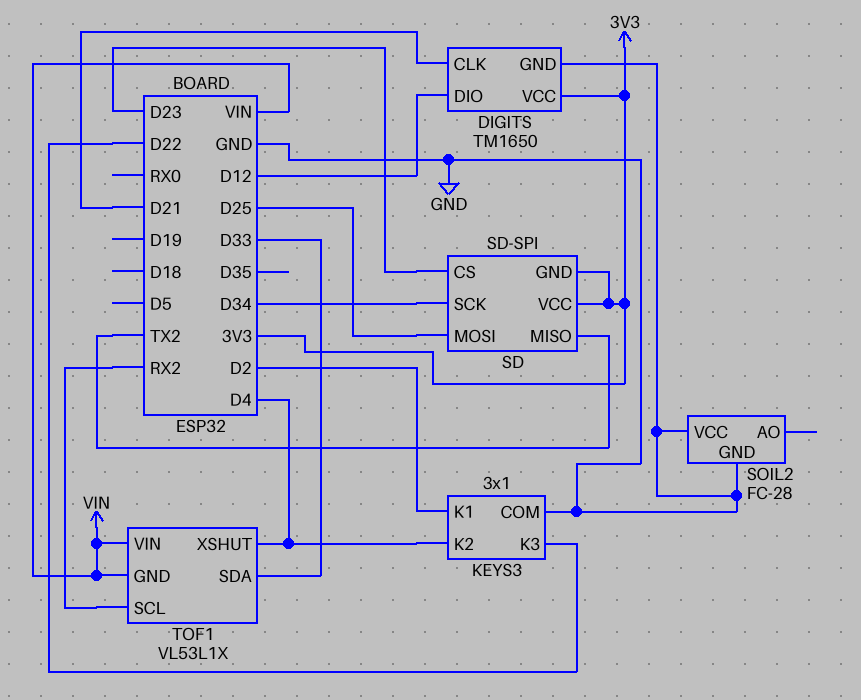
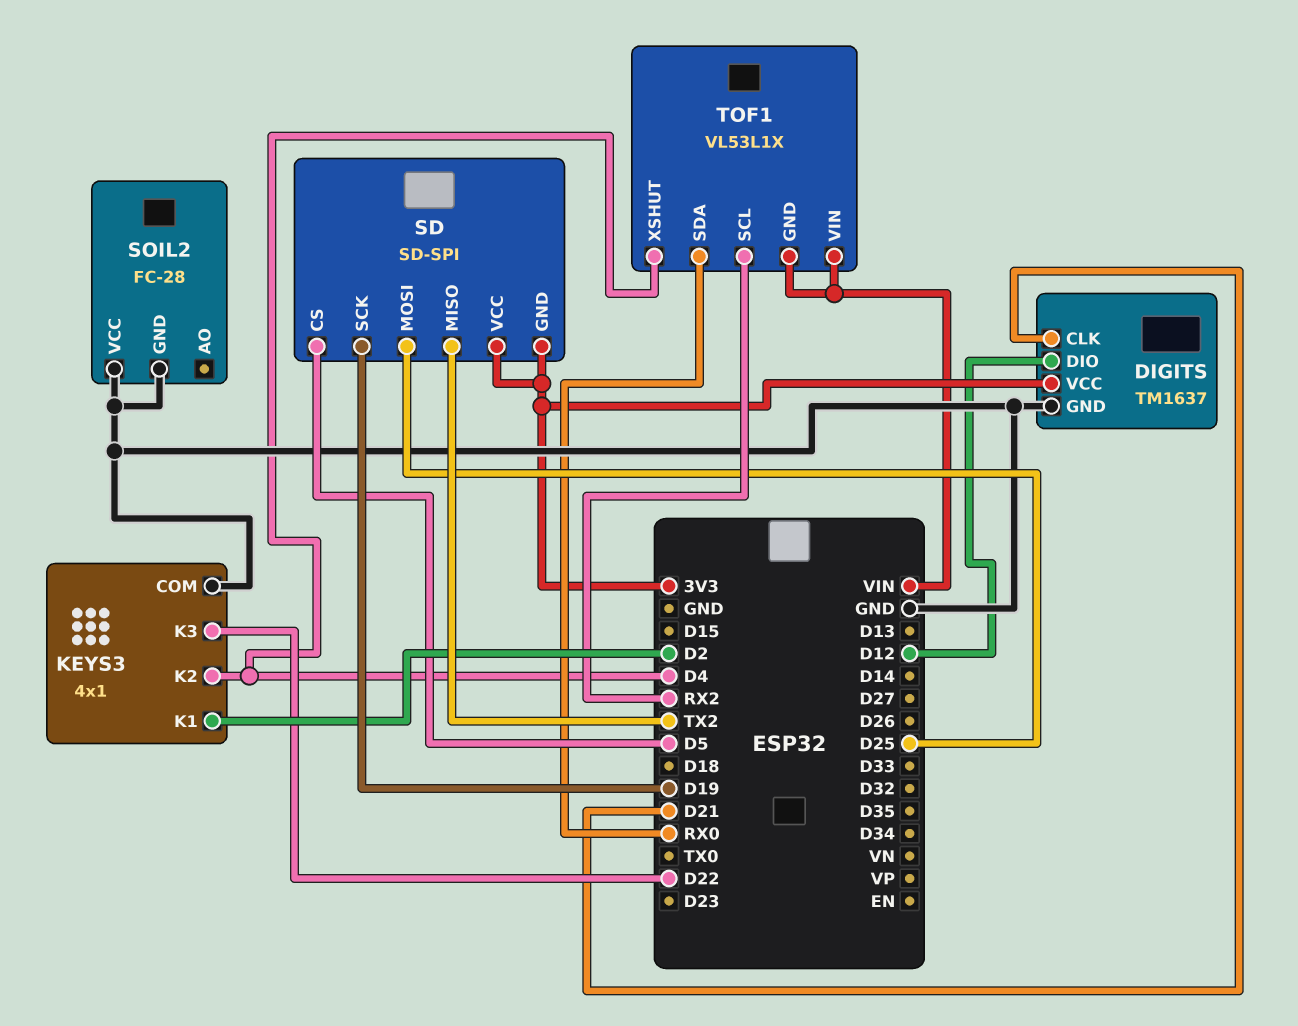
DIGITS: TM1650 -> TM1637
KEYS3: 3x1 -> 4x1
SD pin CS: D23 -> D5
SD pin SCK: D34 -> D19
TOF1 pin SDA: D33 -> RX0

